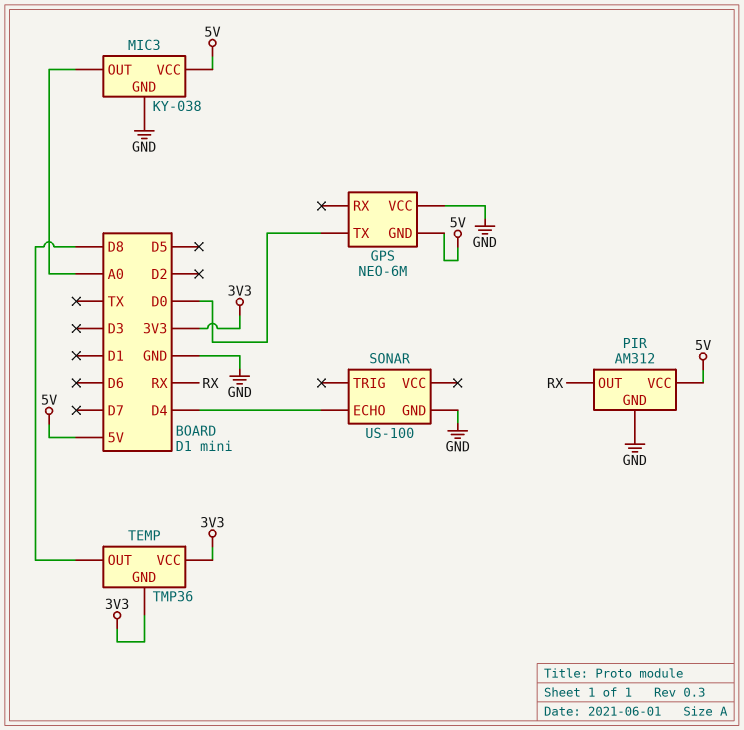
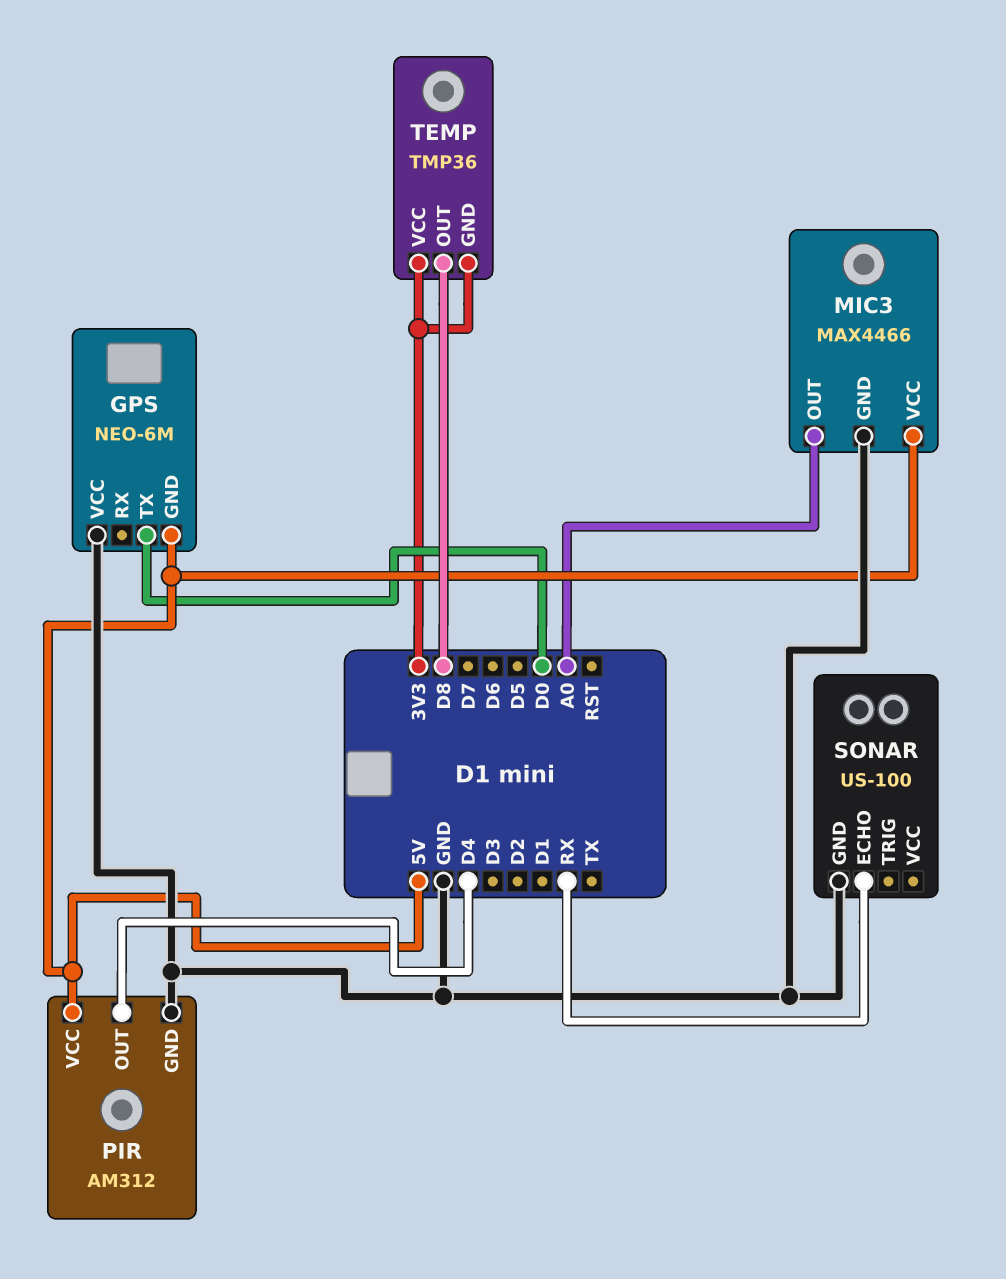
MIC3: KY-038 -> MAX4466
PIR pin OUT: RX -> D4
SONAR pin ECHO: D4 -> RX

